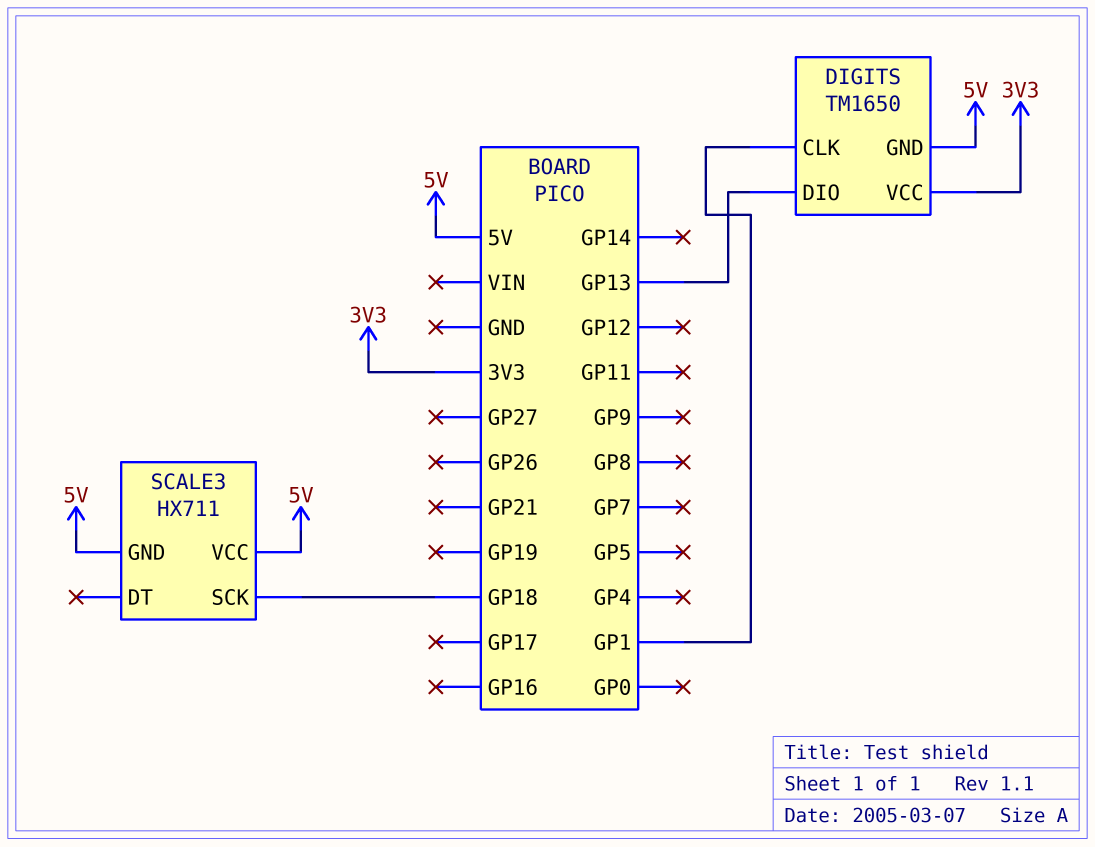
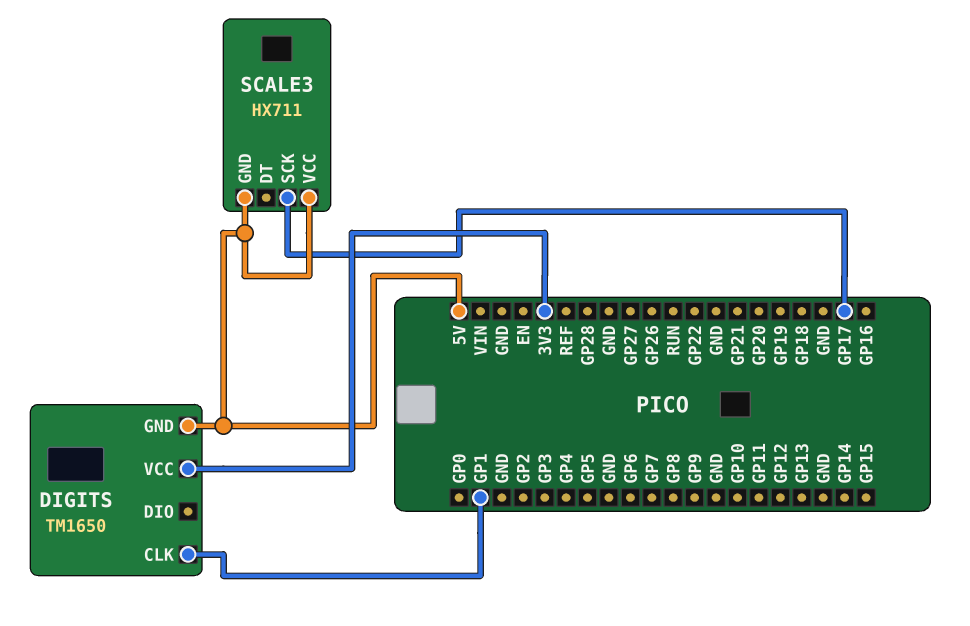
DIGITS pin DIO: GP13 -> none
SCALE3 pin SCK: GP18 -> GP17

